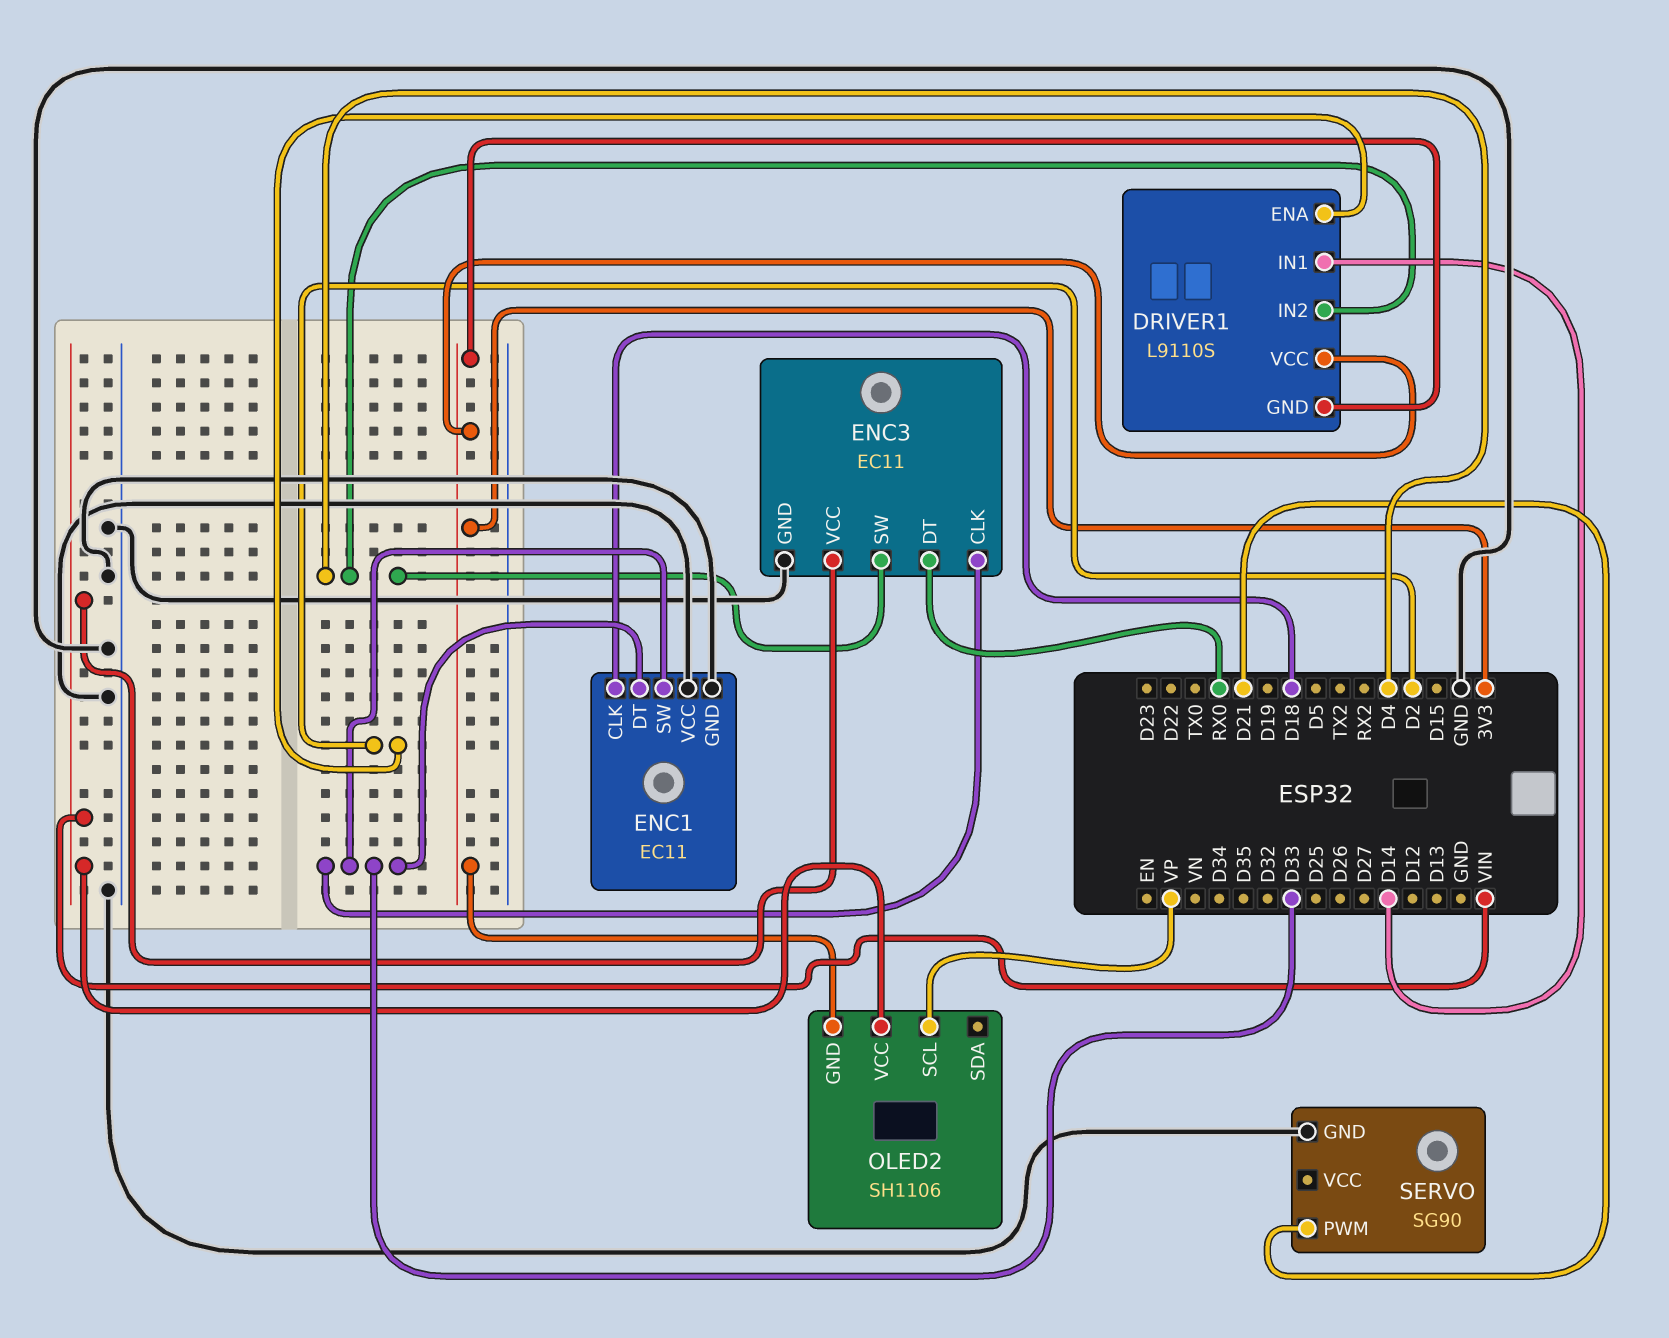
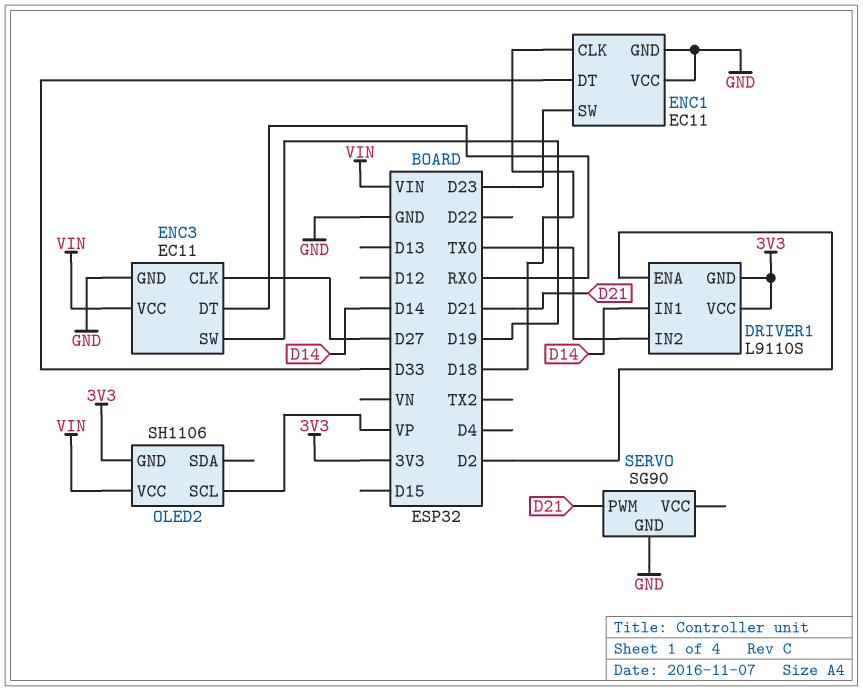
DRIVER1 pin IN2: D4 -> TX0
ENC1 pin SW: D33 -> D23
ENC3 pin CLK: D33 -> D27
ENC3 pin SW: D4 -> D19

